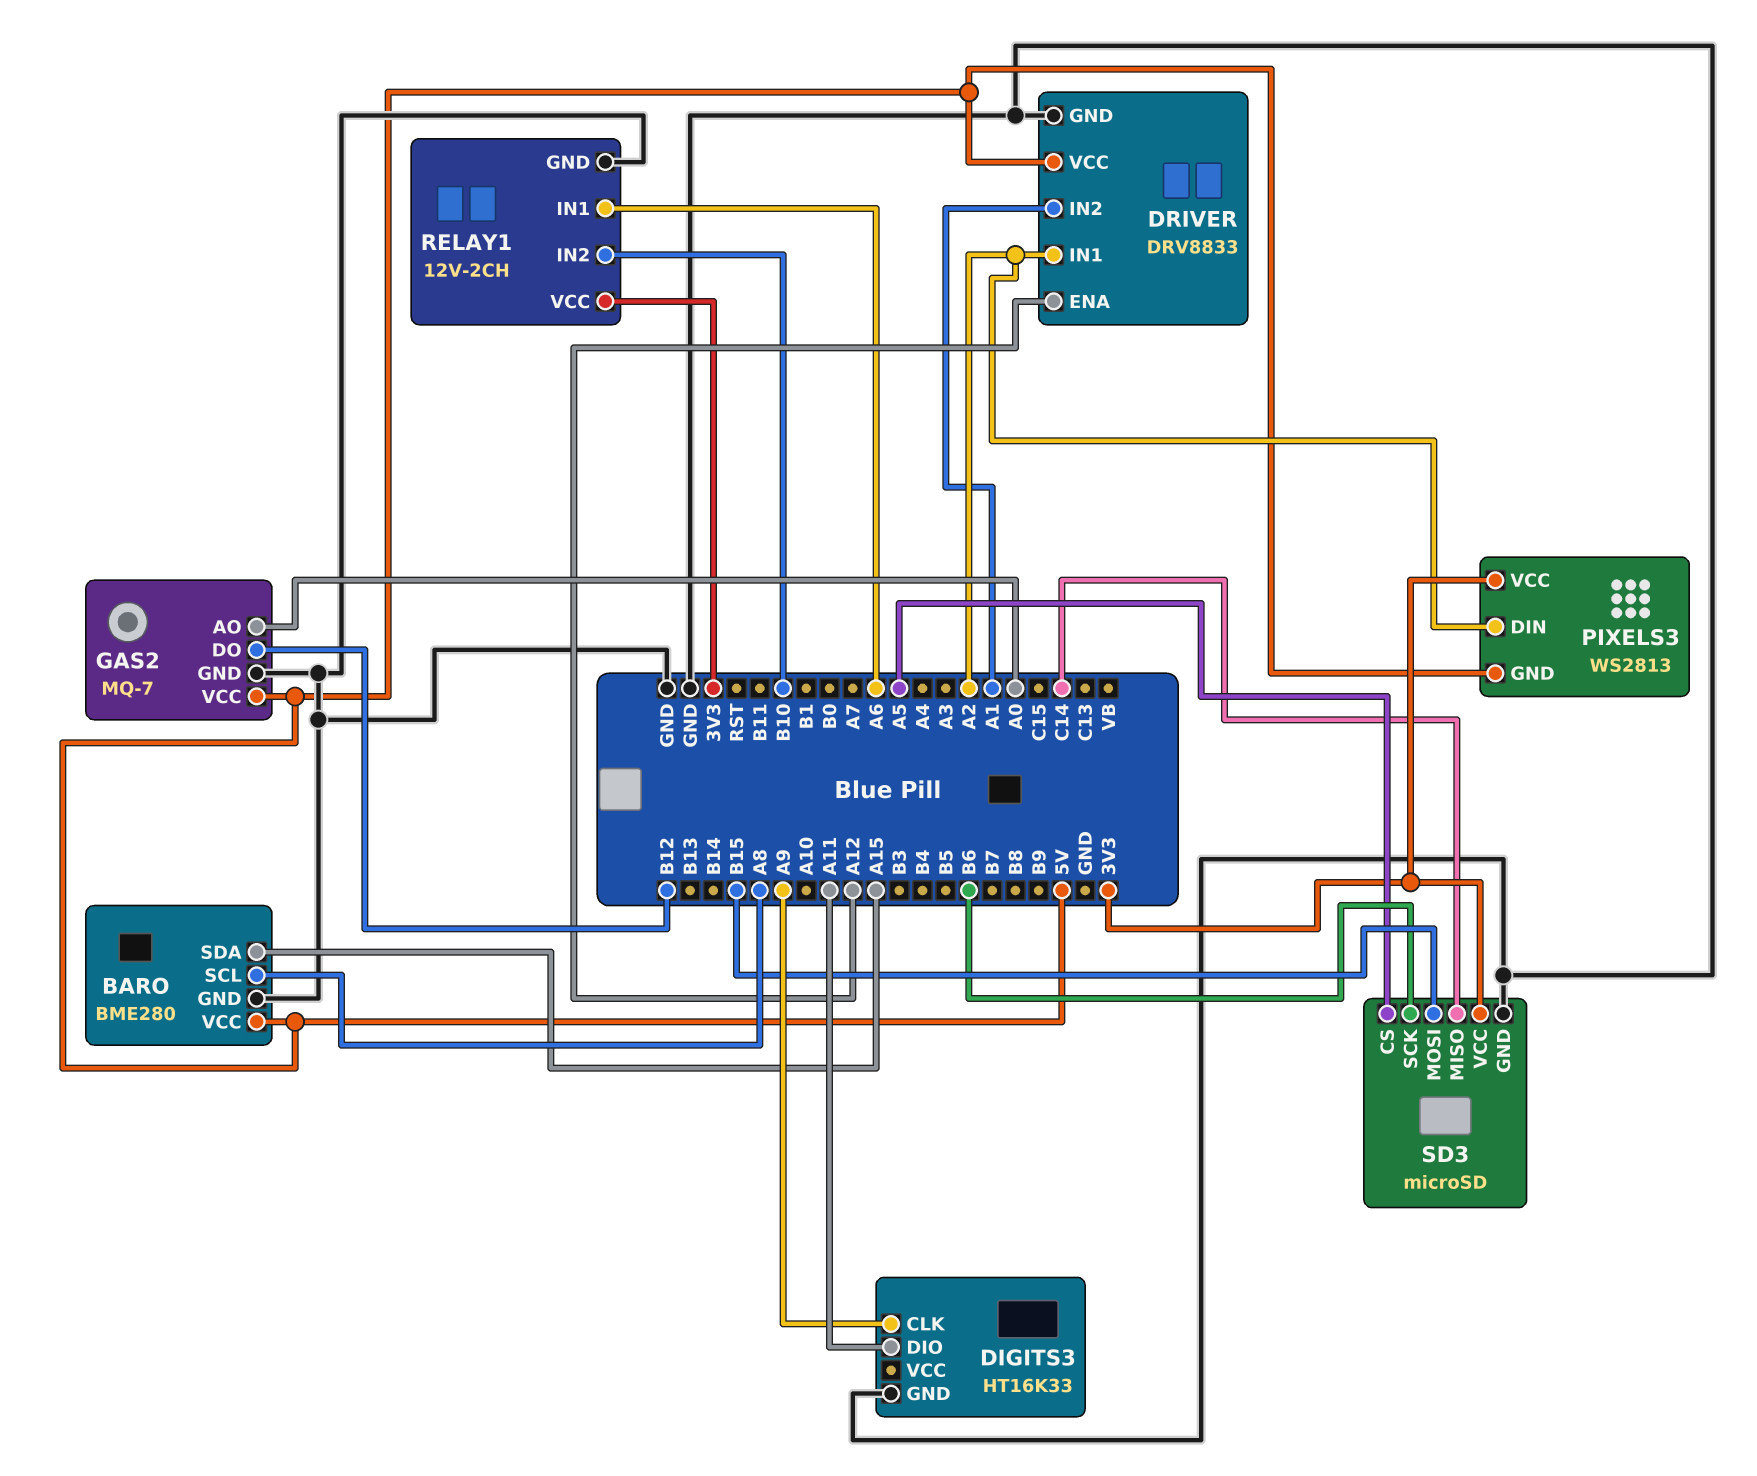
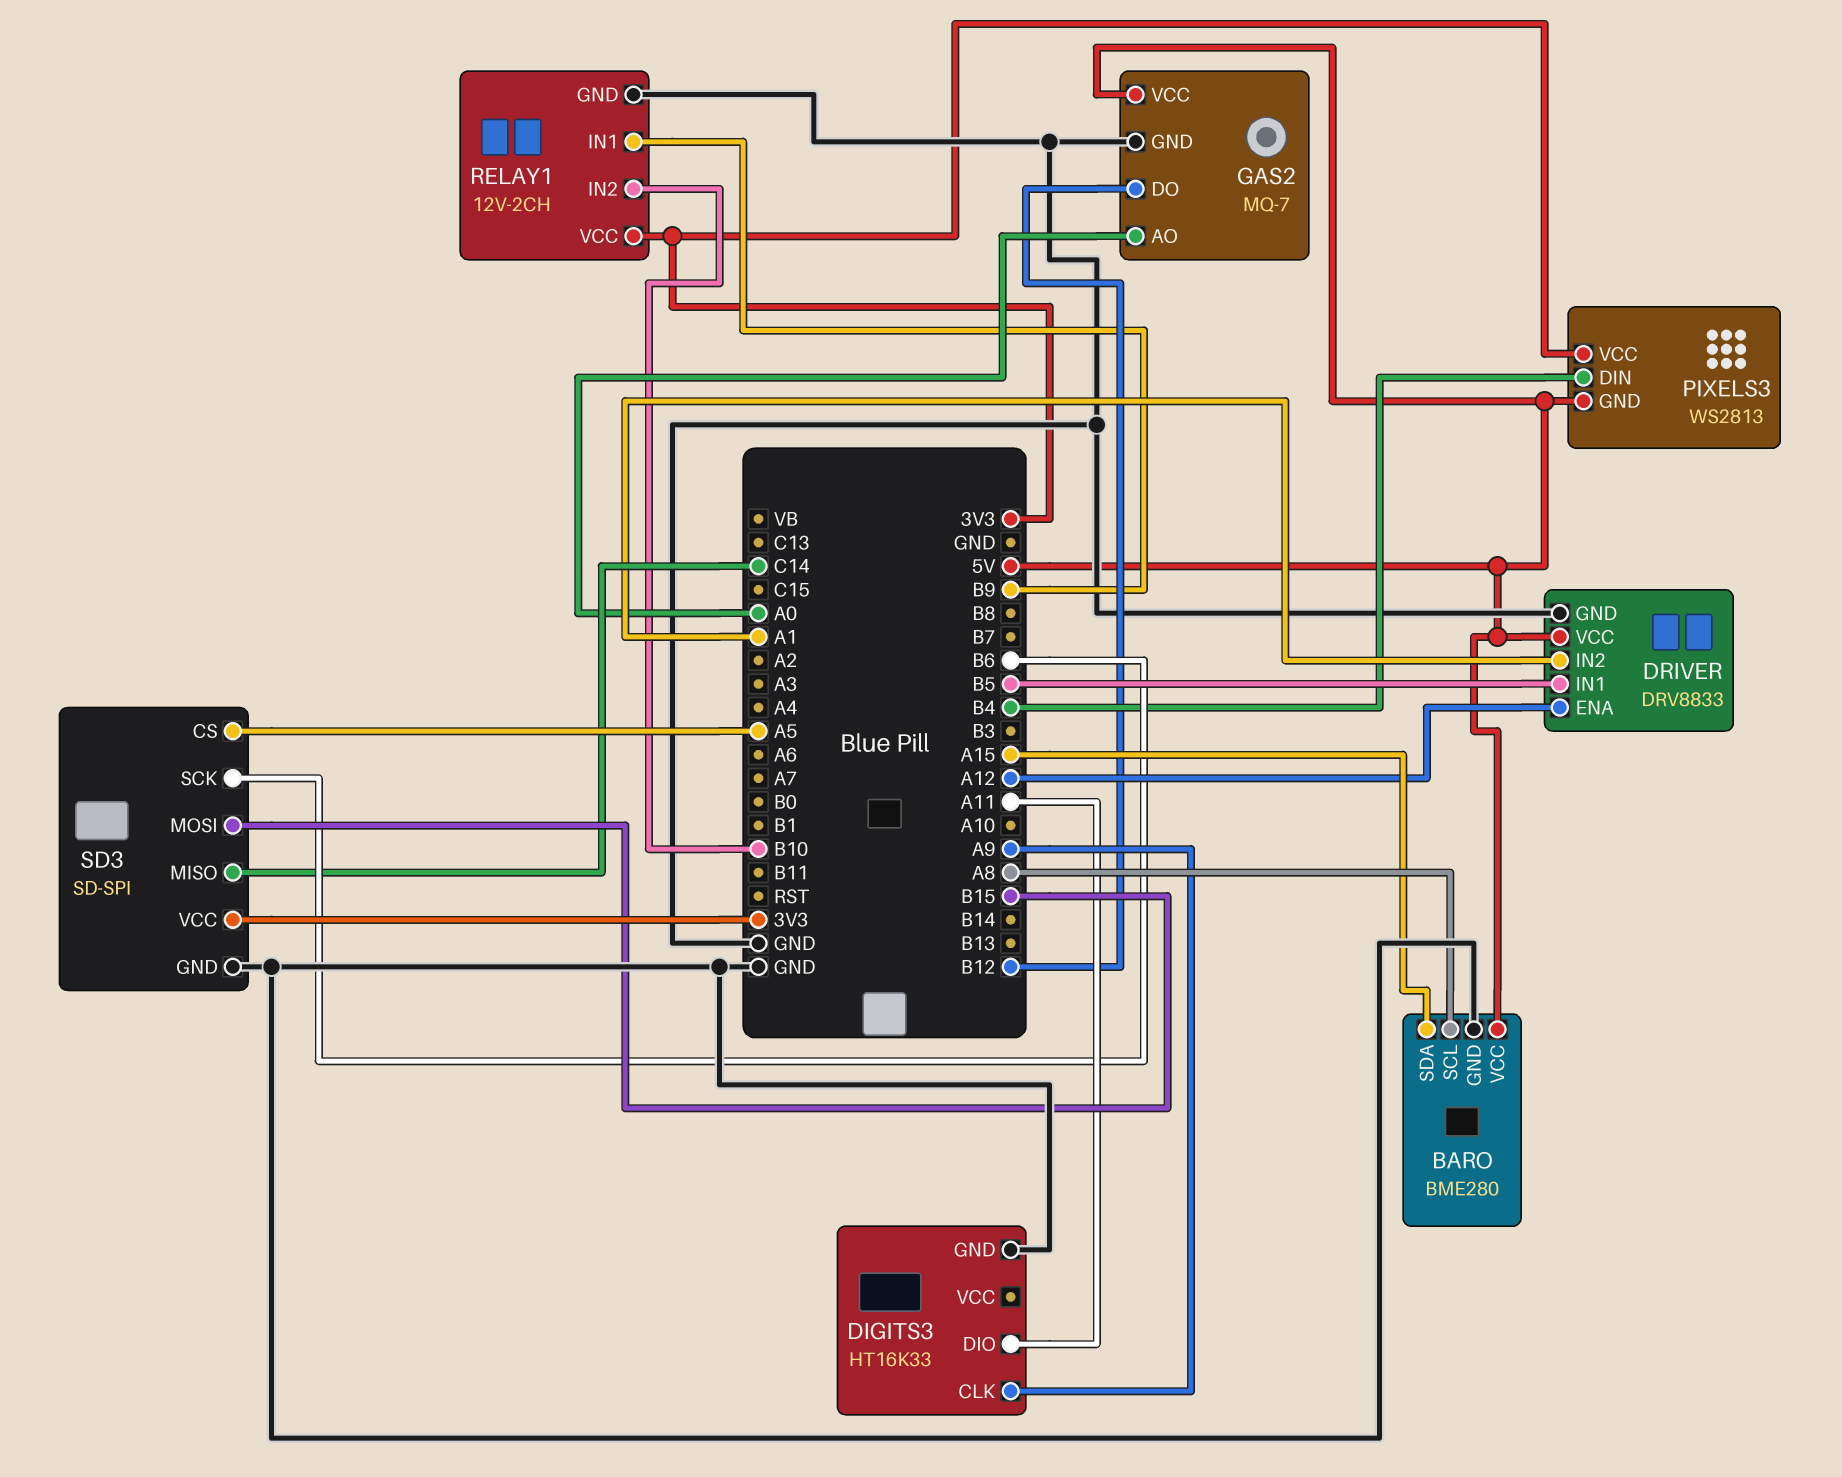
DRIVER pin IN1: A2 -> B5
PIXELS3 pin DIN: A2 -> B4
RELAY1 pin IN1: A6 -> B9
SD3: microSD -> SD-SPI

